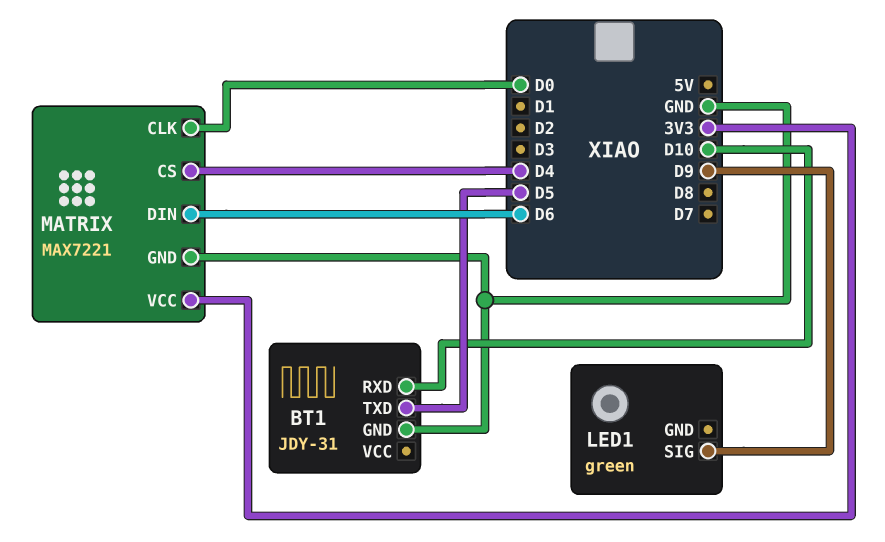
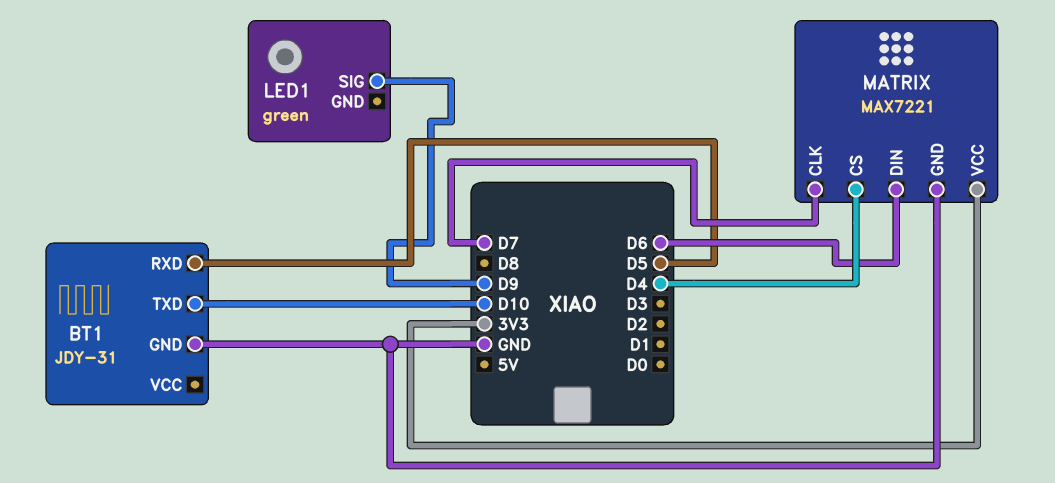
BT1 pin RXD: D10 -> D5
BT1 pin TXD: D5 -> D10
MATRIX pin CLK: D0 -> D7

